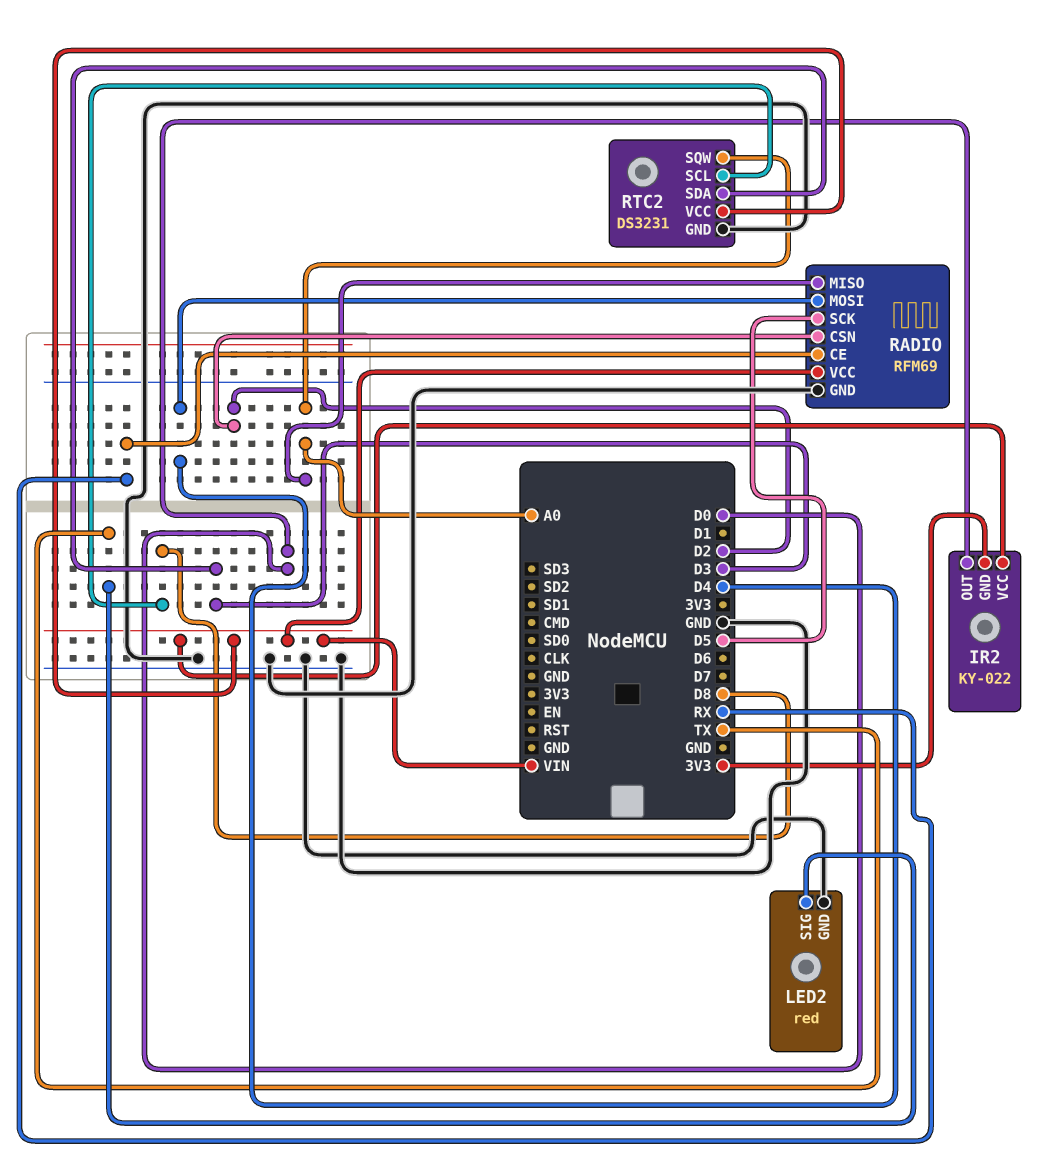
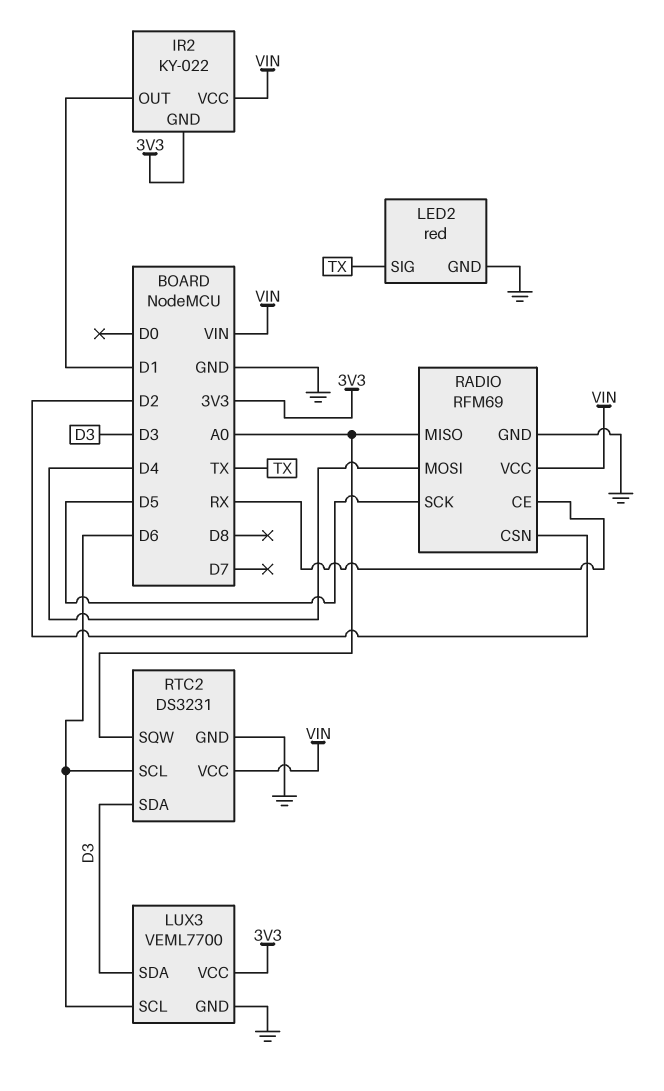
IR2 pin OUT: D0 -> D1
LUX3: none -> VEML7700
LUX3 pin GND: none -> GND
LUX3 pin SCL: none -> D6
LUX3 pin SDA: none -> D3
LUX3 pin VCC: none -> 3V3
RTC2 pin SCL: D8 -> D6

